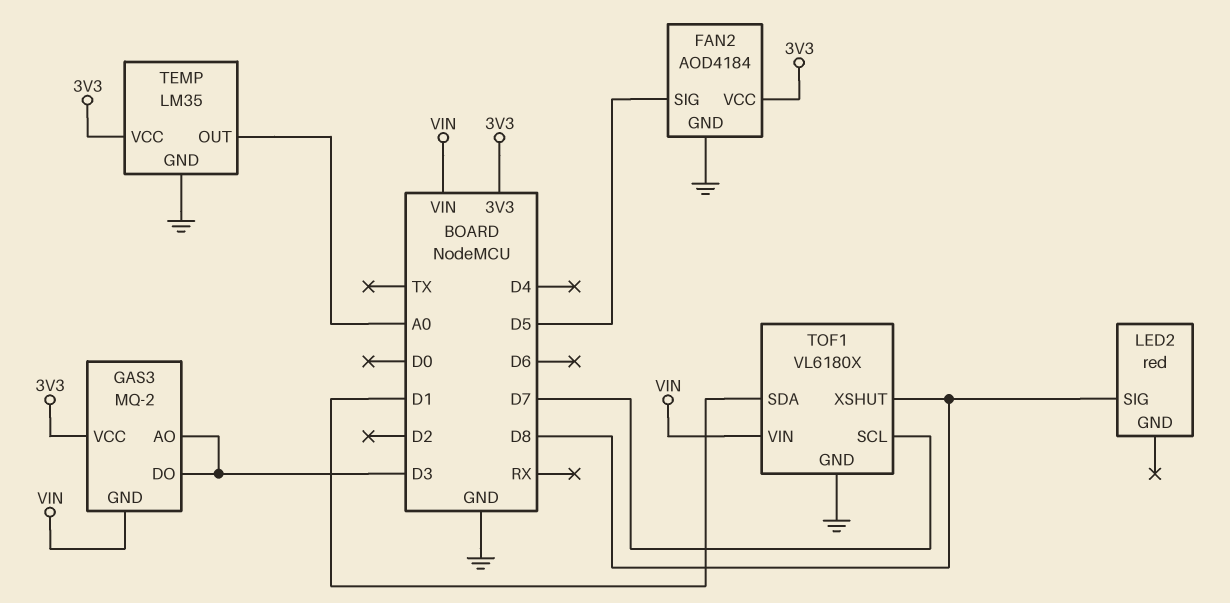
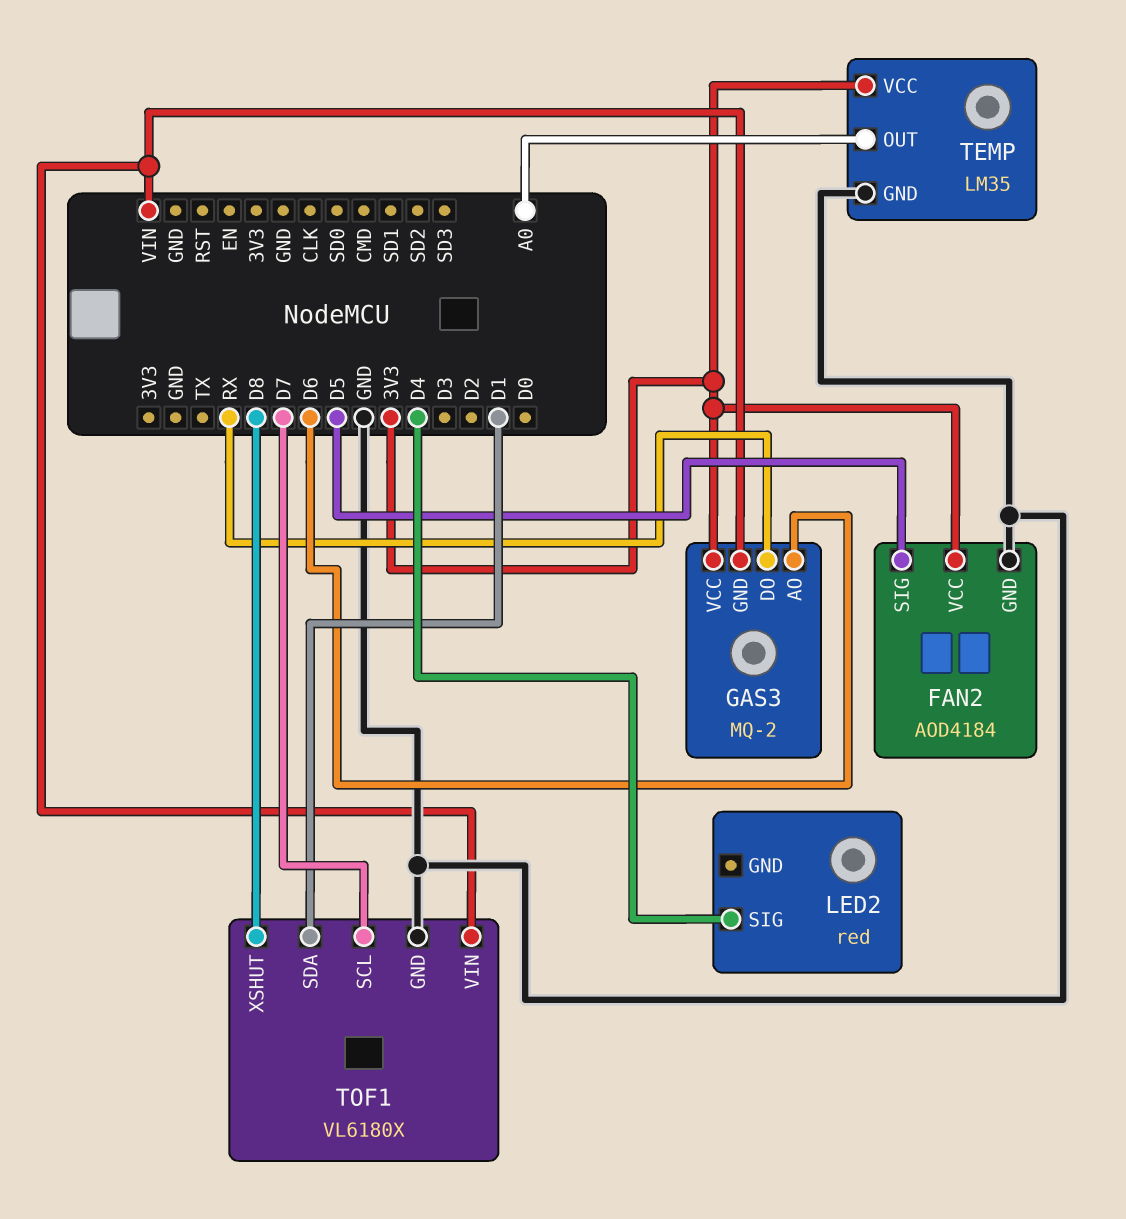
GAS3 pin AO: D3 -> D6
GAS3 pin DO: D3 -> RX
LED2 pin SIG: D8 -> D4

